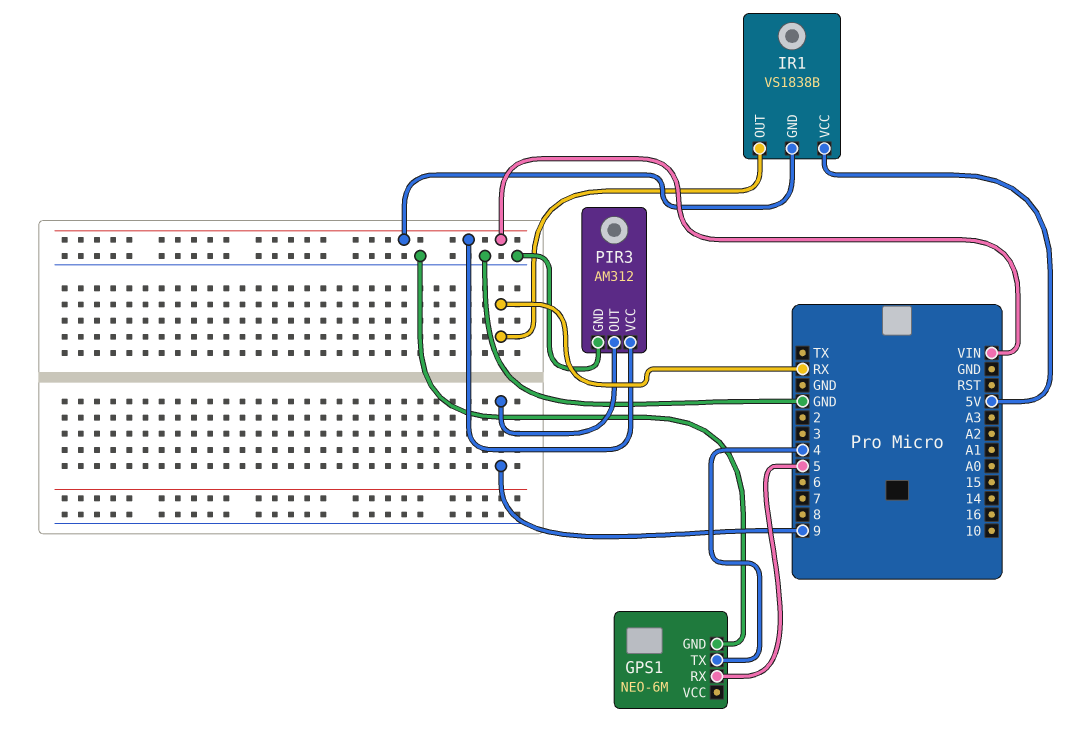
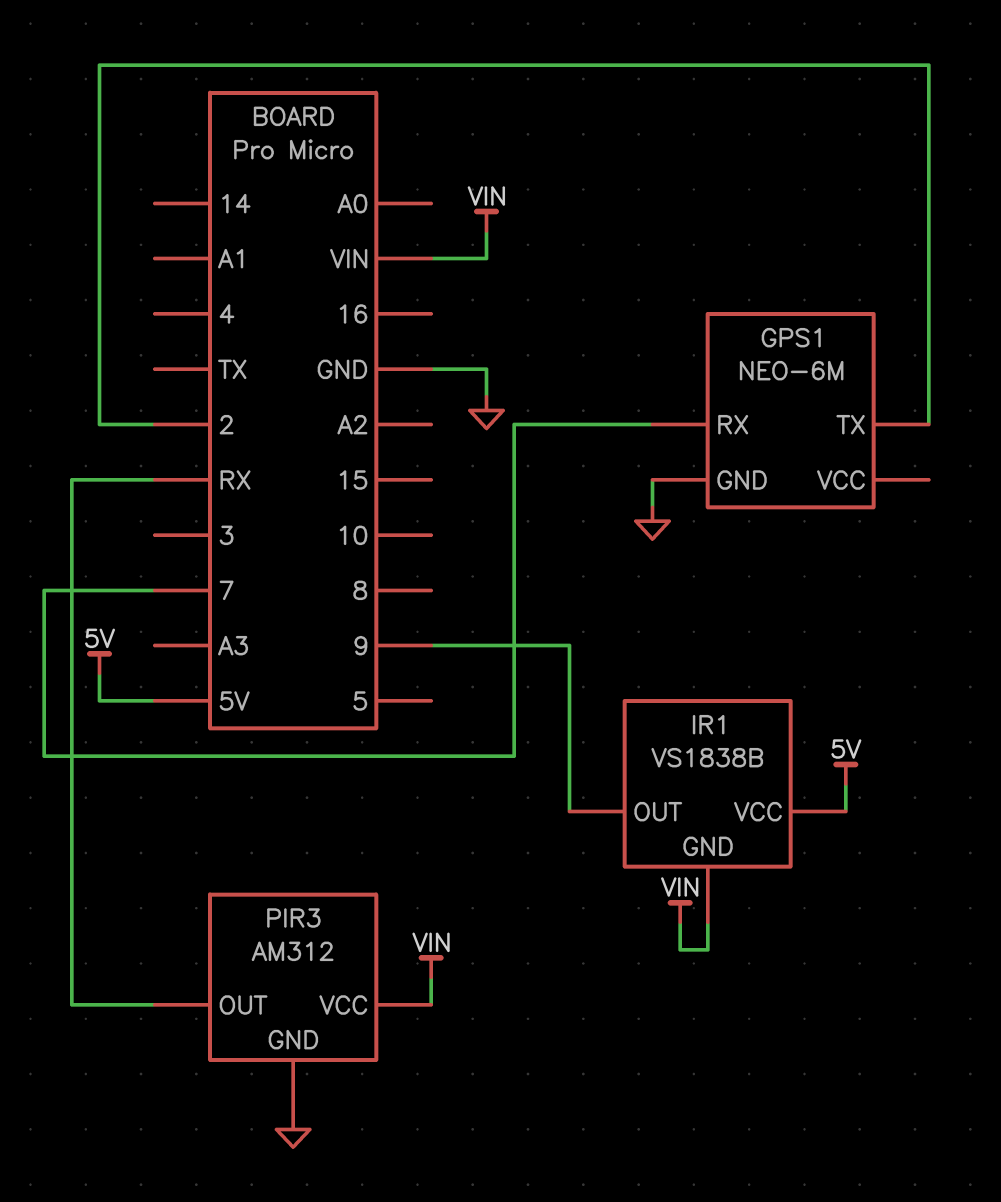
GPS1 pin RX: 5 -> 7
GPS1 pin TX: 4 -> 2
IR1 pin OUT: RX -> 9
PIR3 pin OUT: 9 -> RX

